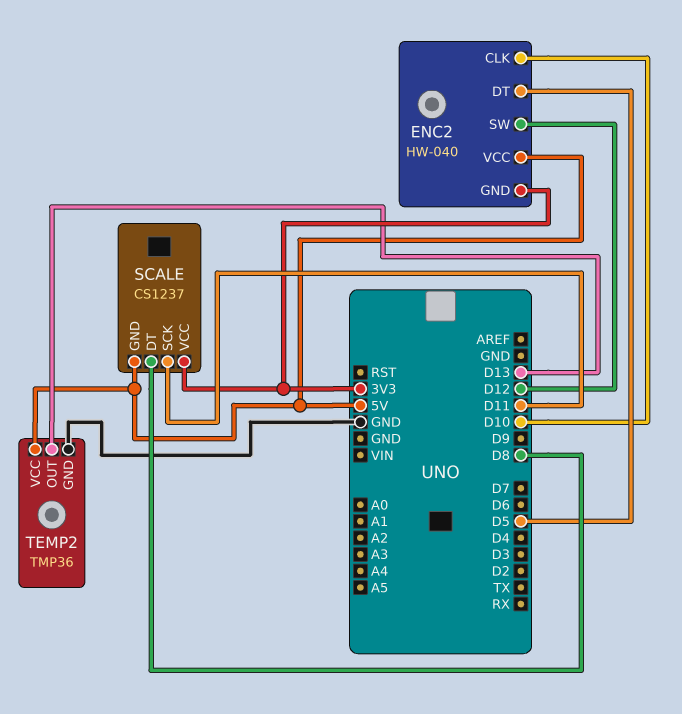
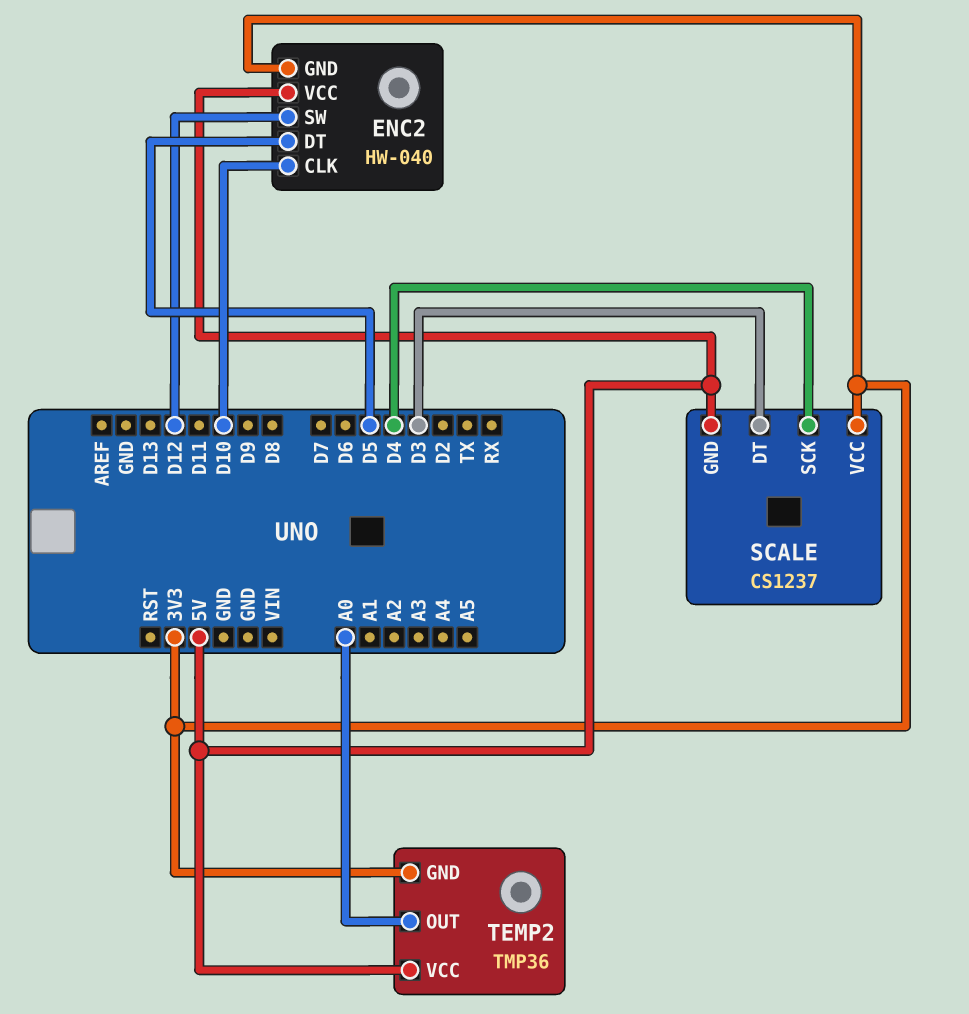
SCALE pin DT: D8 -> D3
SCALE pin SCK: D11 -> D4
TEMP2 pin GND: GND -> 3V3
TEMP2 pin OUT: D13 -> A0

